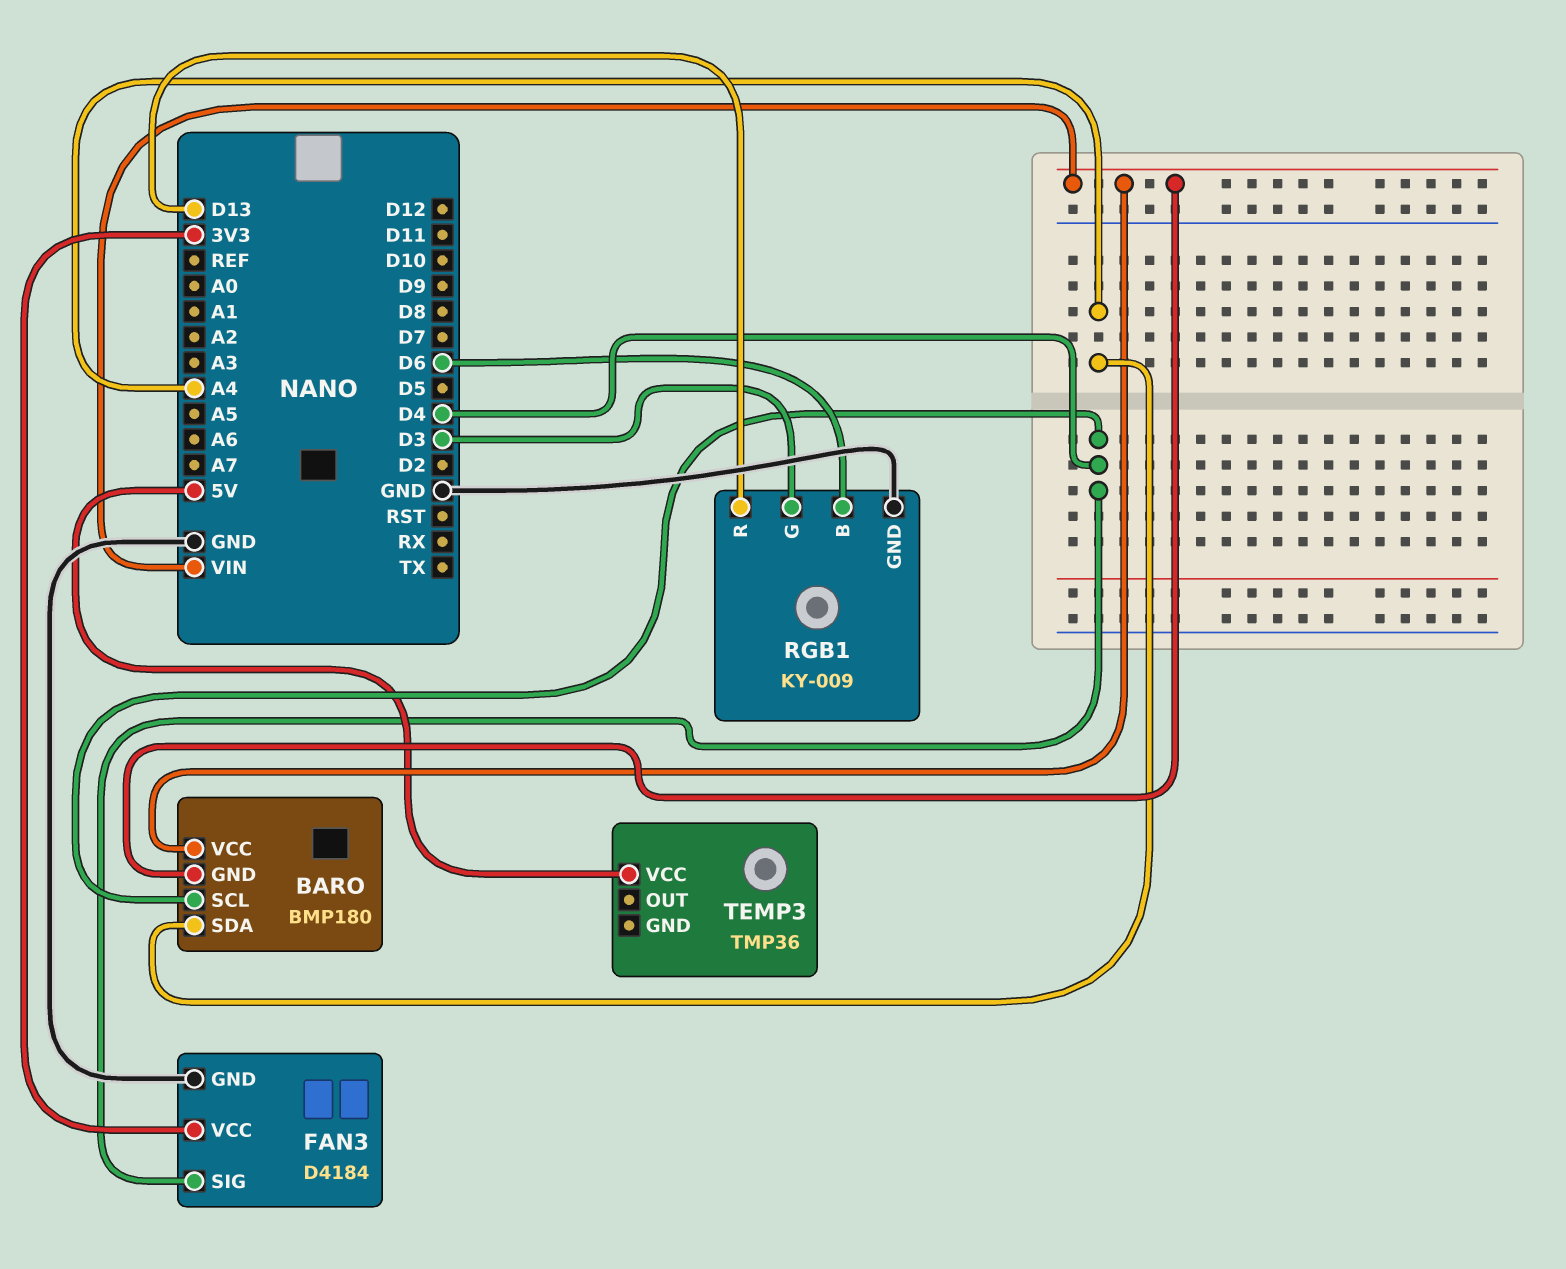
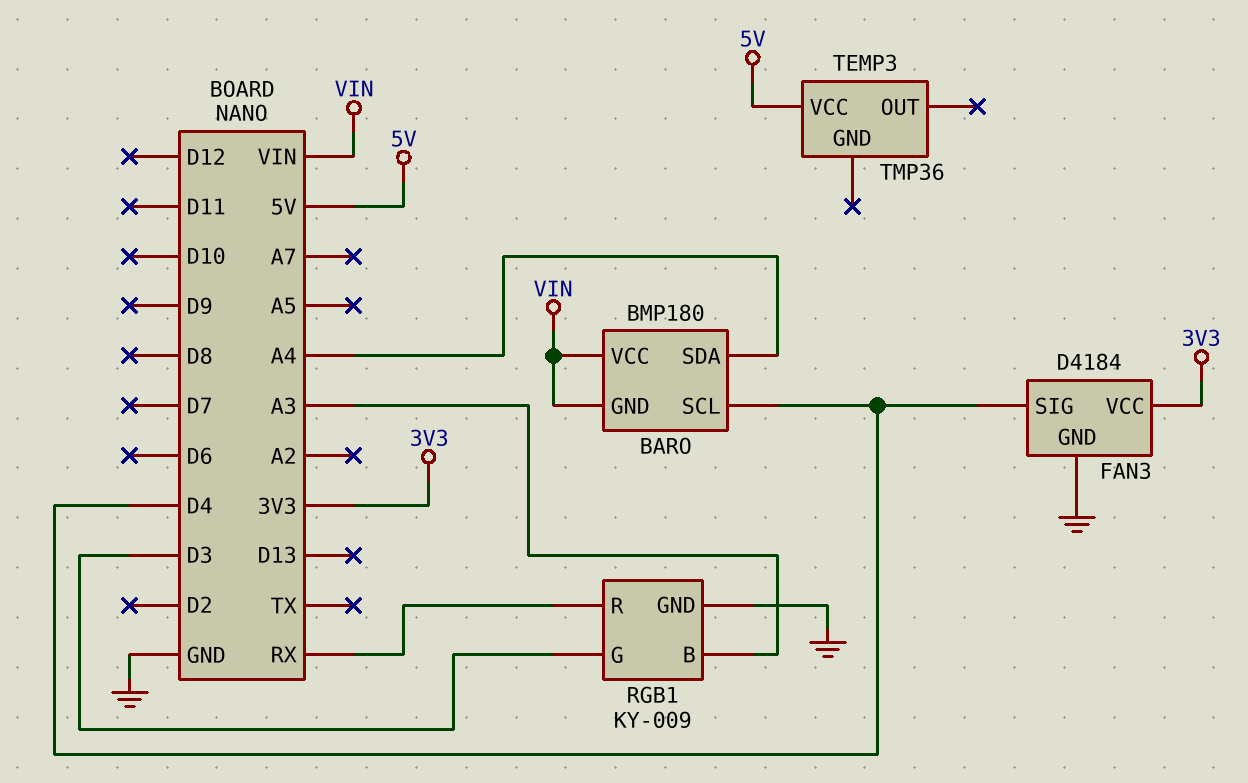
RGB1 pin B: D6 -> A3
RGB1 pin R: D13 -> RX

